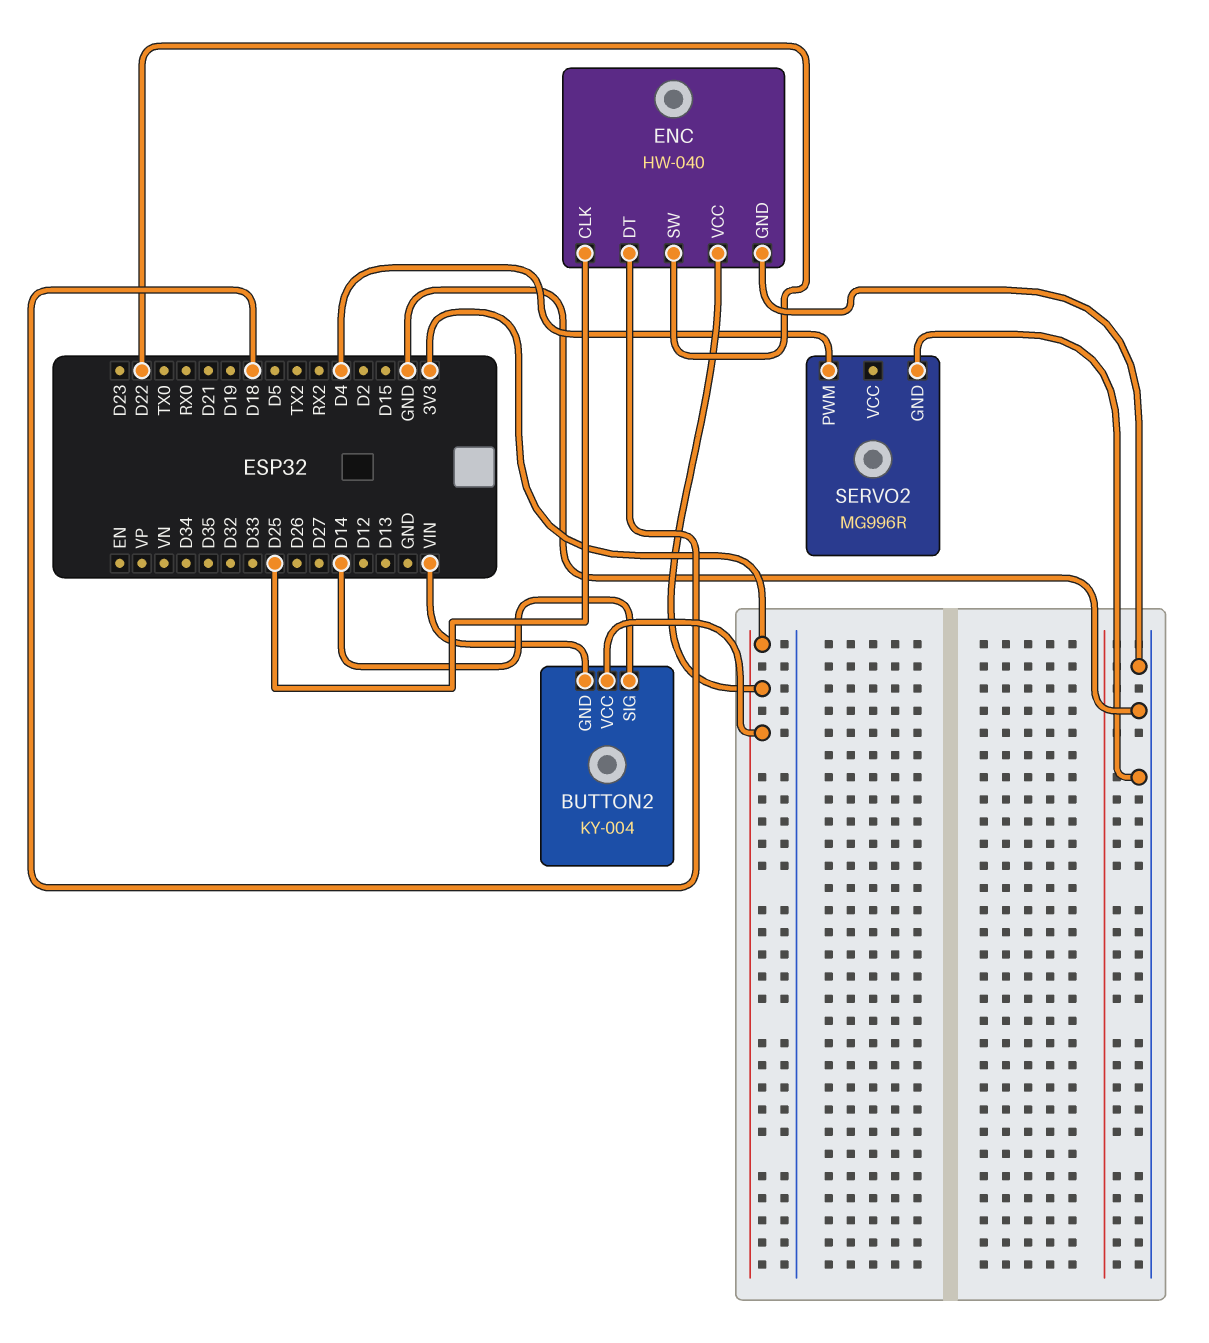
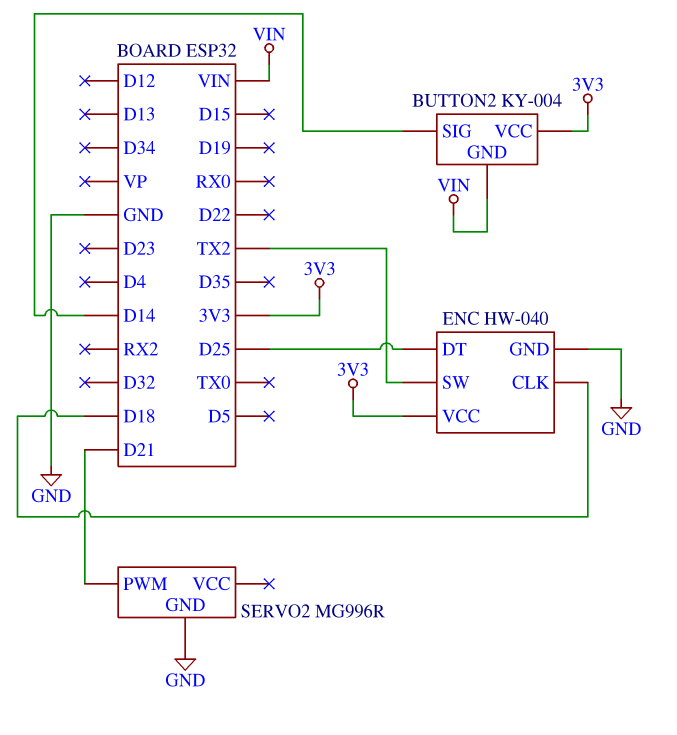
ENC pin CLK: D25 -> D18
ENC pin DT: D18 -> D25
ENC pin SW: D22 -> TX2
SERVO2 pin PWM: D4 -> D21

